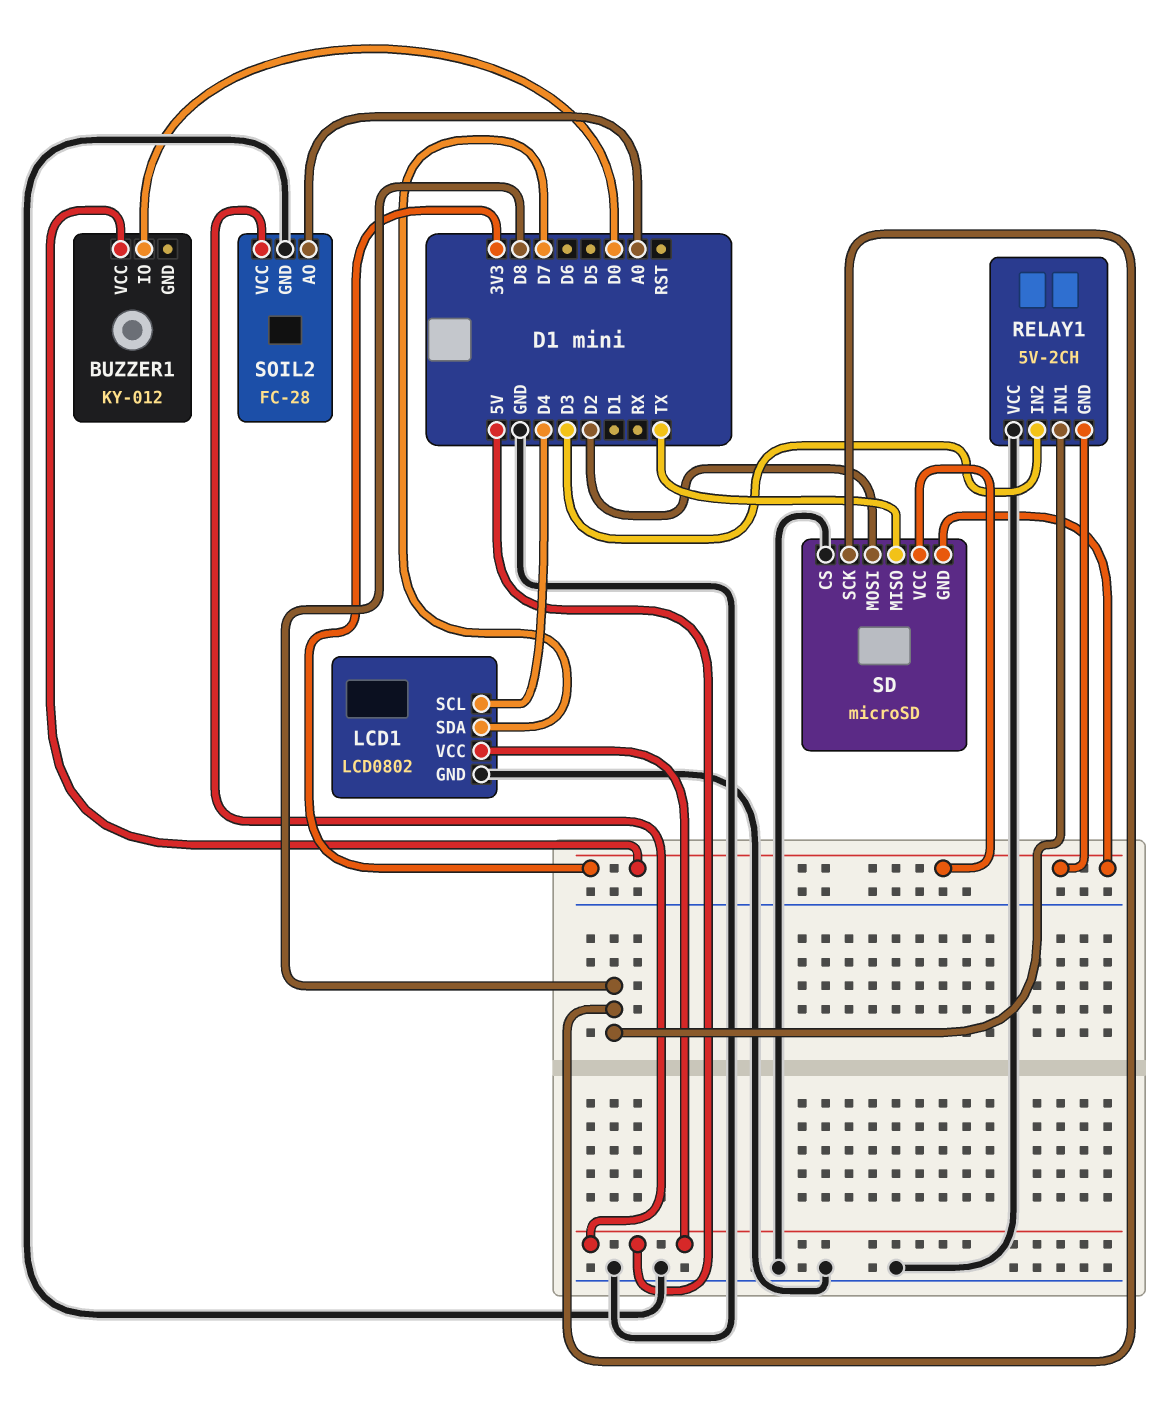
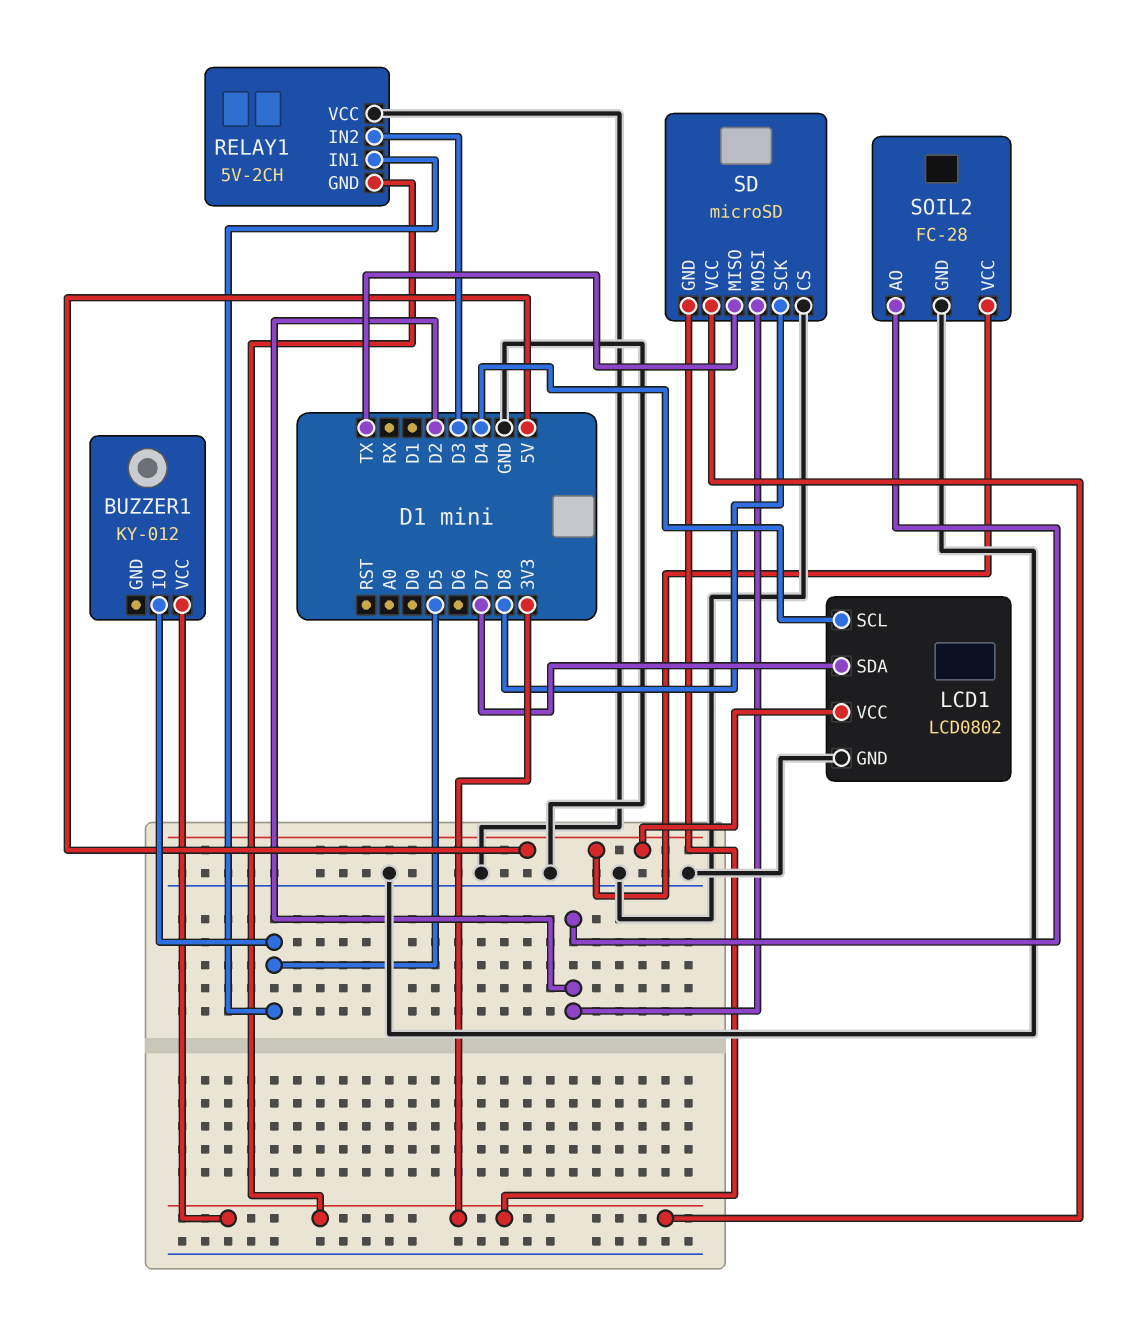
BUZZER1 pin IO: D0 -> D5
RELAY1 pin IN1: D8 -> D5
SOIL2 pin AO: A0 -> D2

